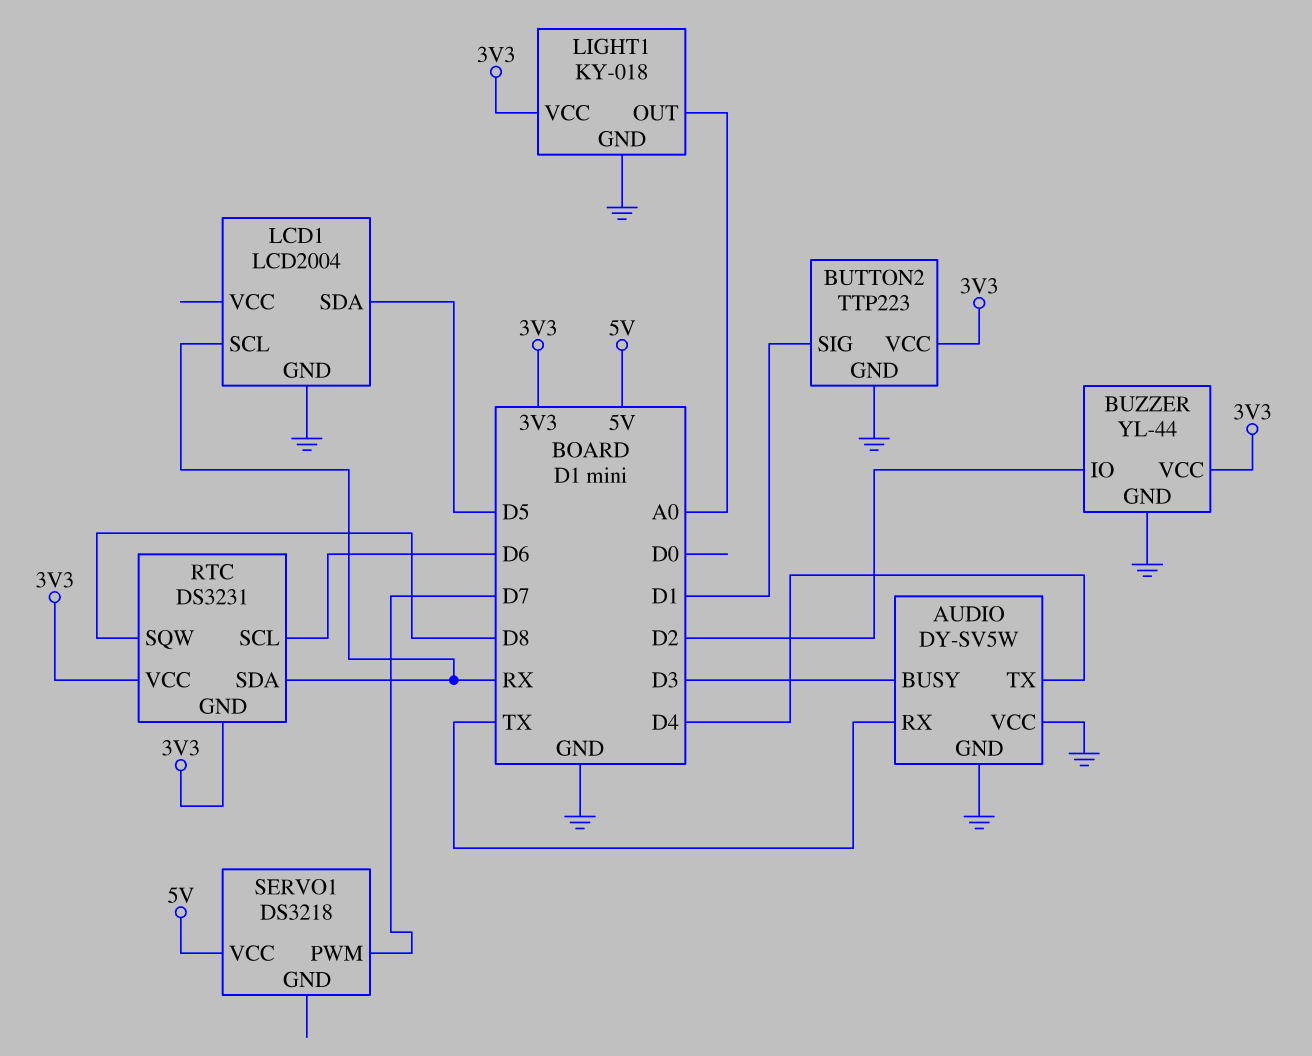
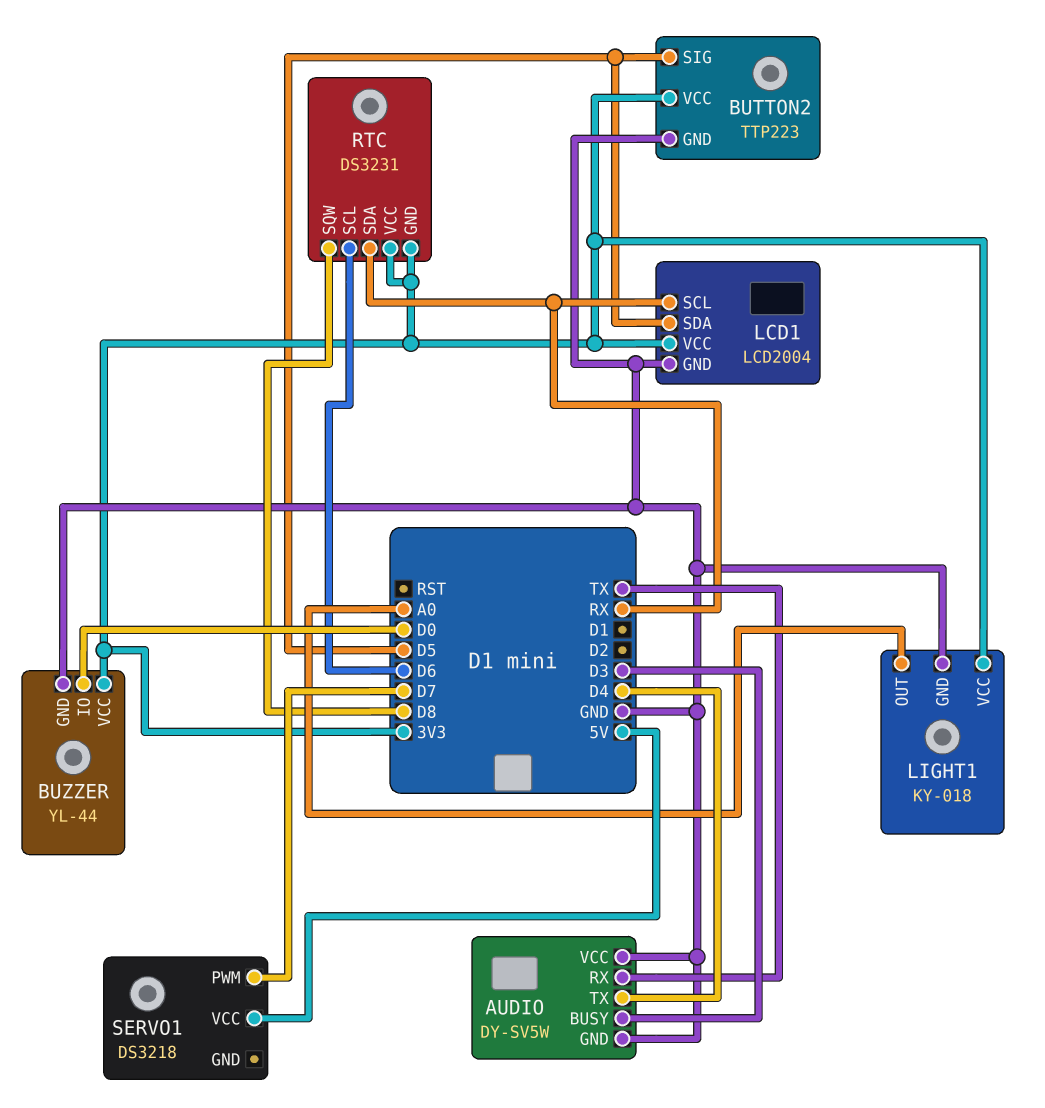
BUTTON2 pin SIG: D1 -> D5
BUZZER pin IO: D2 -> D0
LCD1 pin VCC: none -> 3V3

